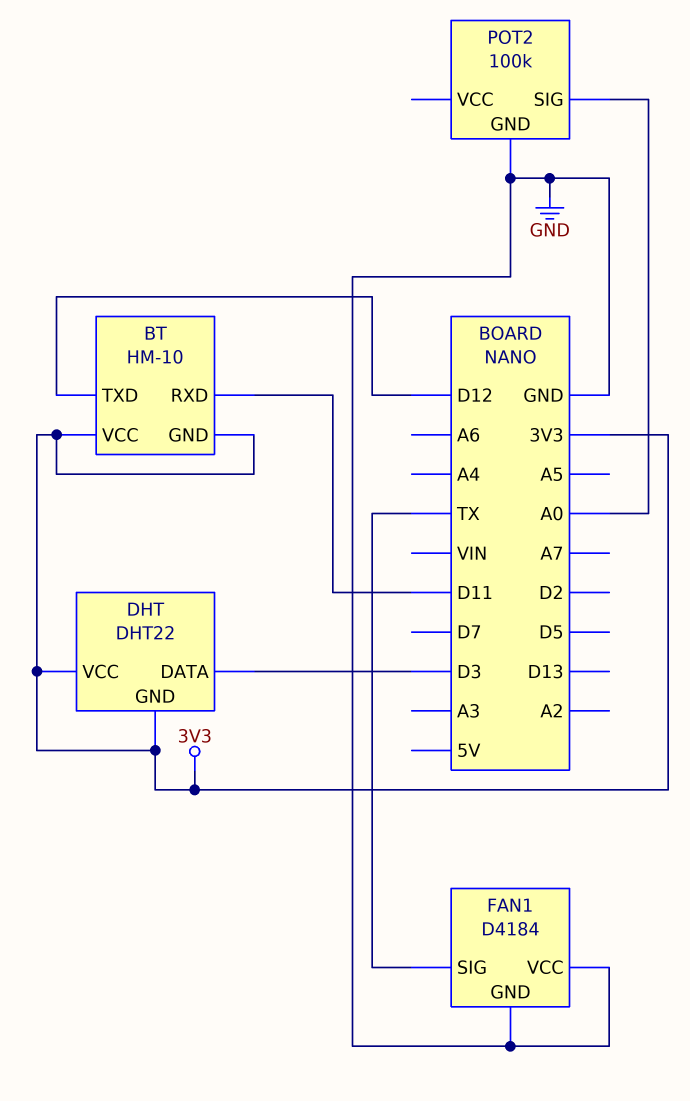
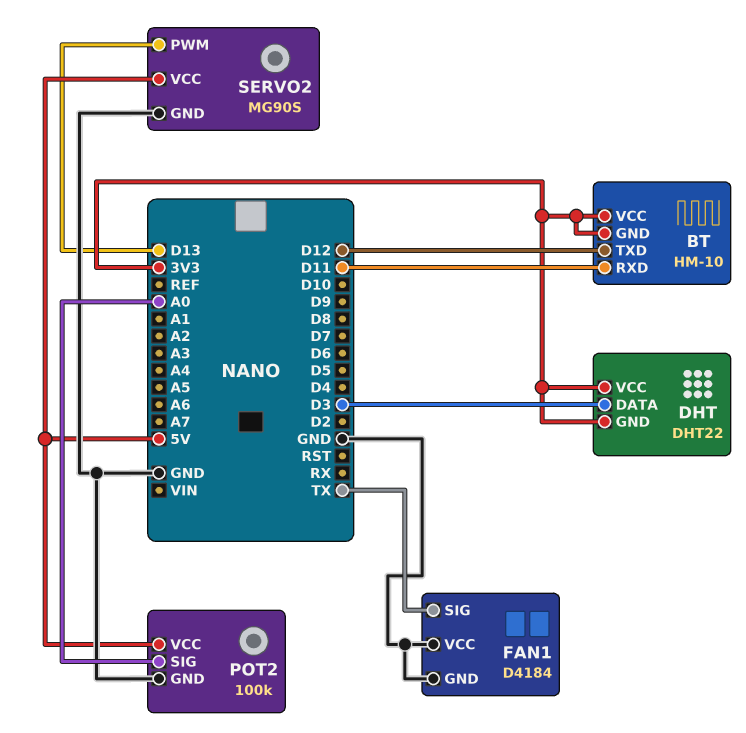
POT2 pin VCC: none -> 5V
SERVO2: none -> MG90S
SERVO2 pin GND: none -> GND
SERVO2 pin PWM: none -> D13
SERVO2 pin VCC: none -> 5V

